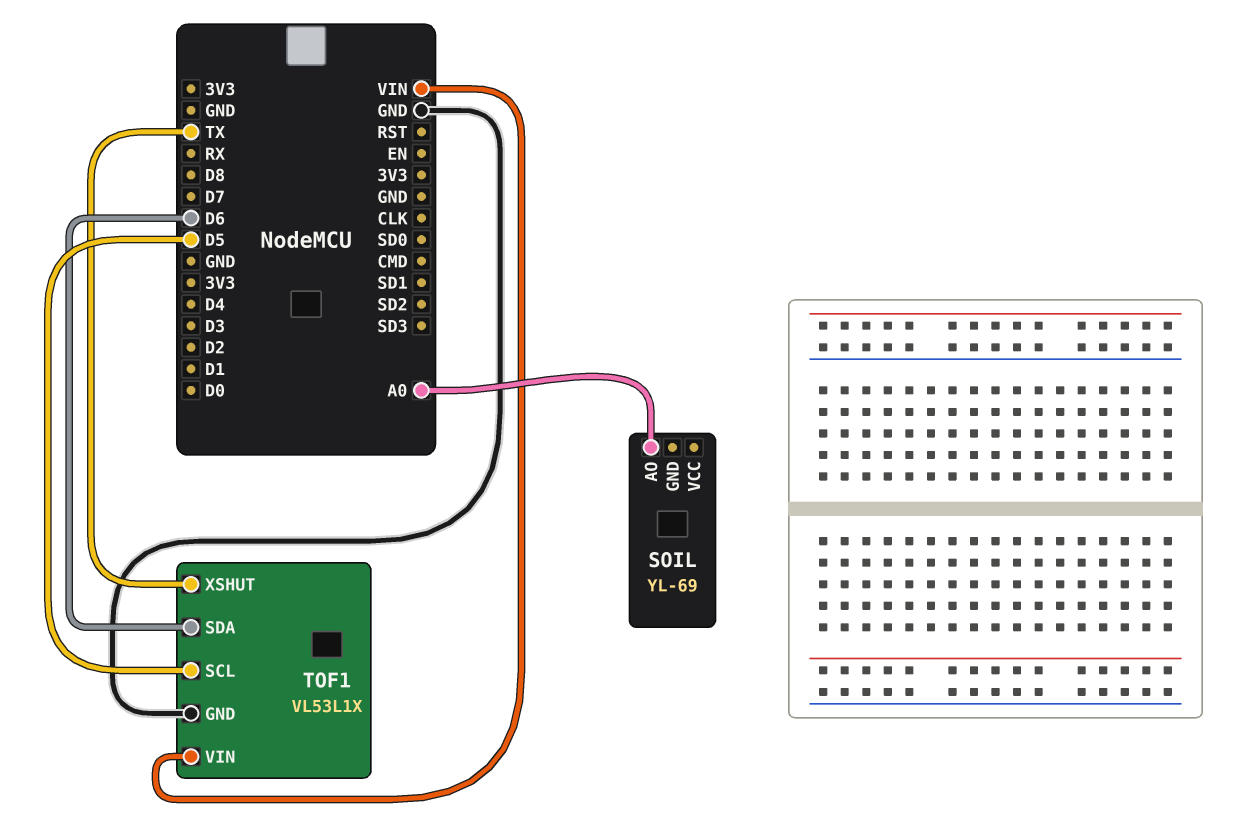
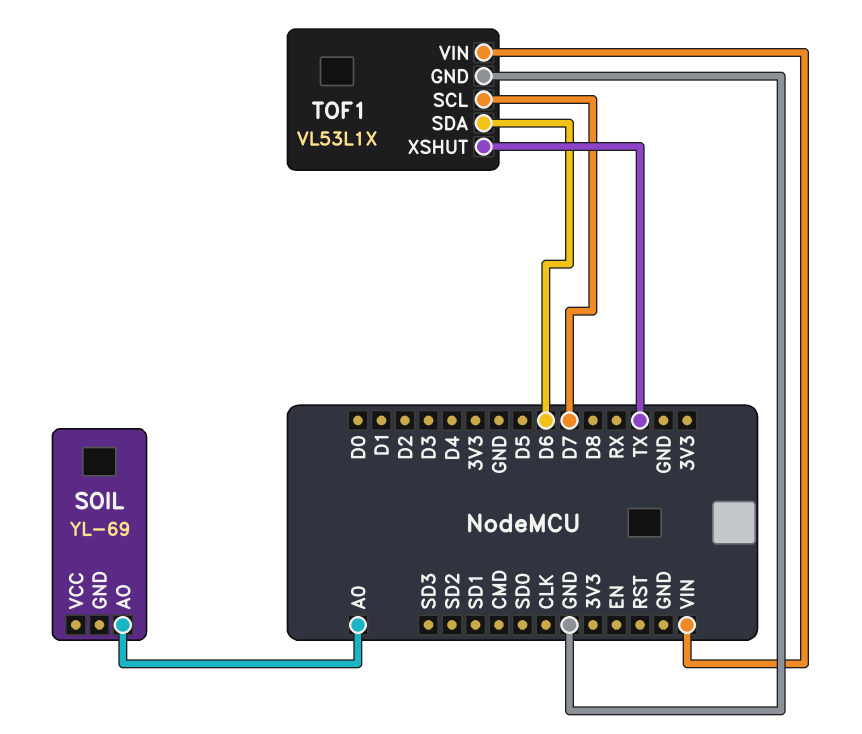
TOF1 pin SCL: D5 -> D7

